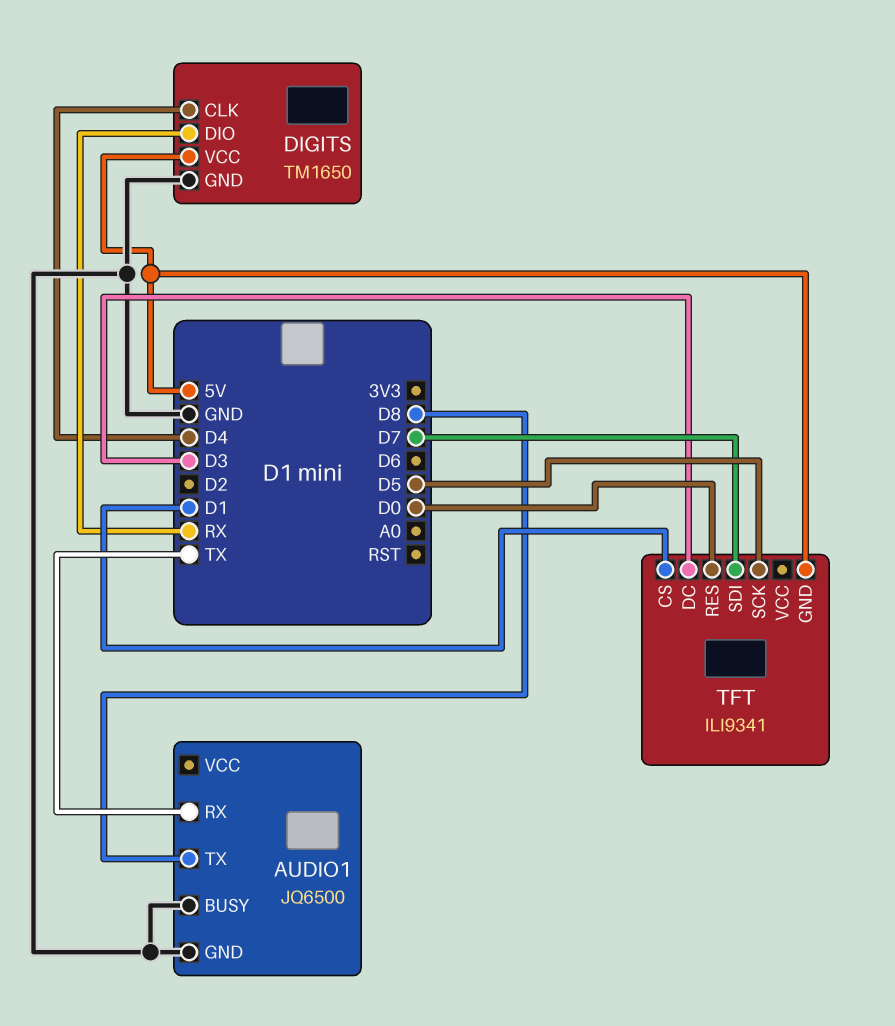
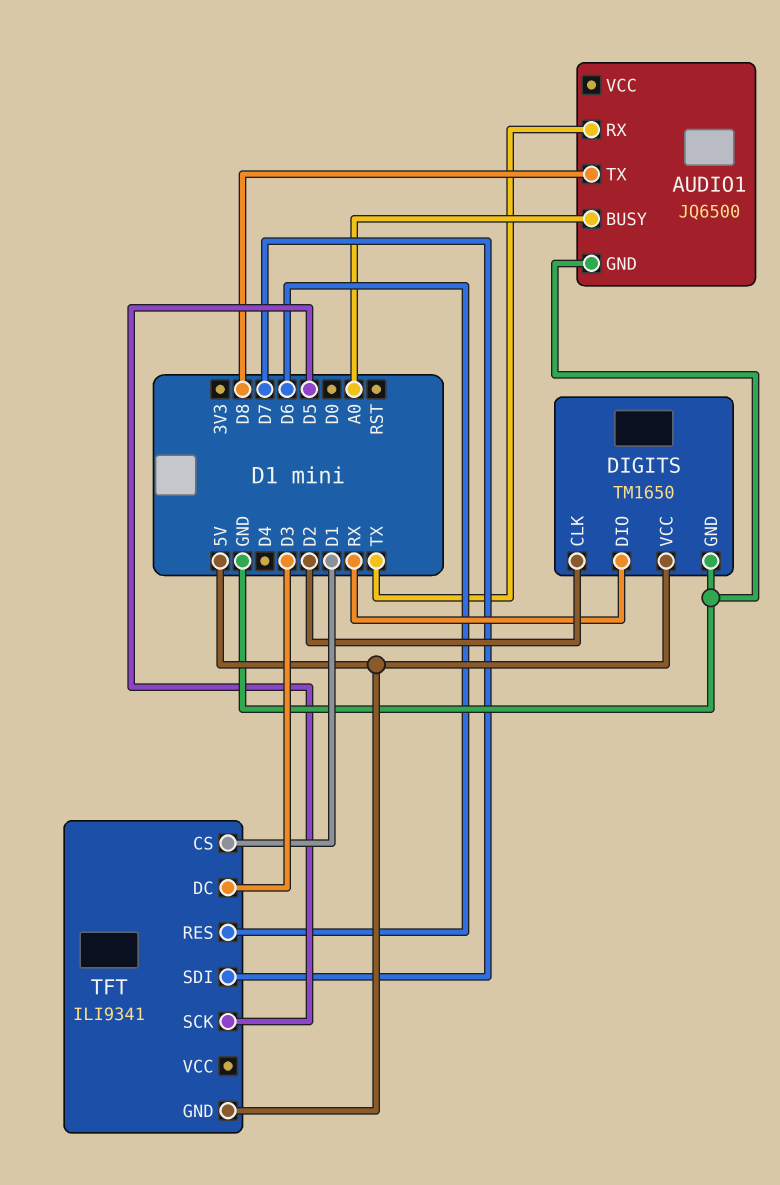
AUDIO1 pin BUSY: GND -> A0
DIGITS pin CLK: D4 -> D2
TFT pin RES: D0 -> D6

